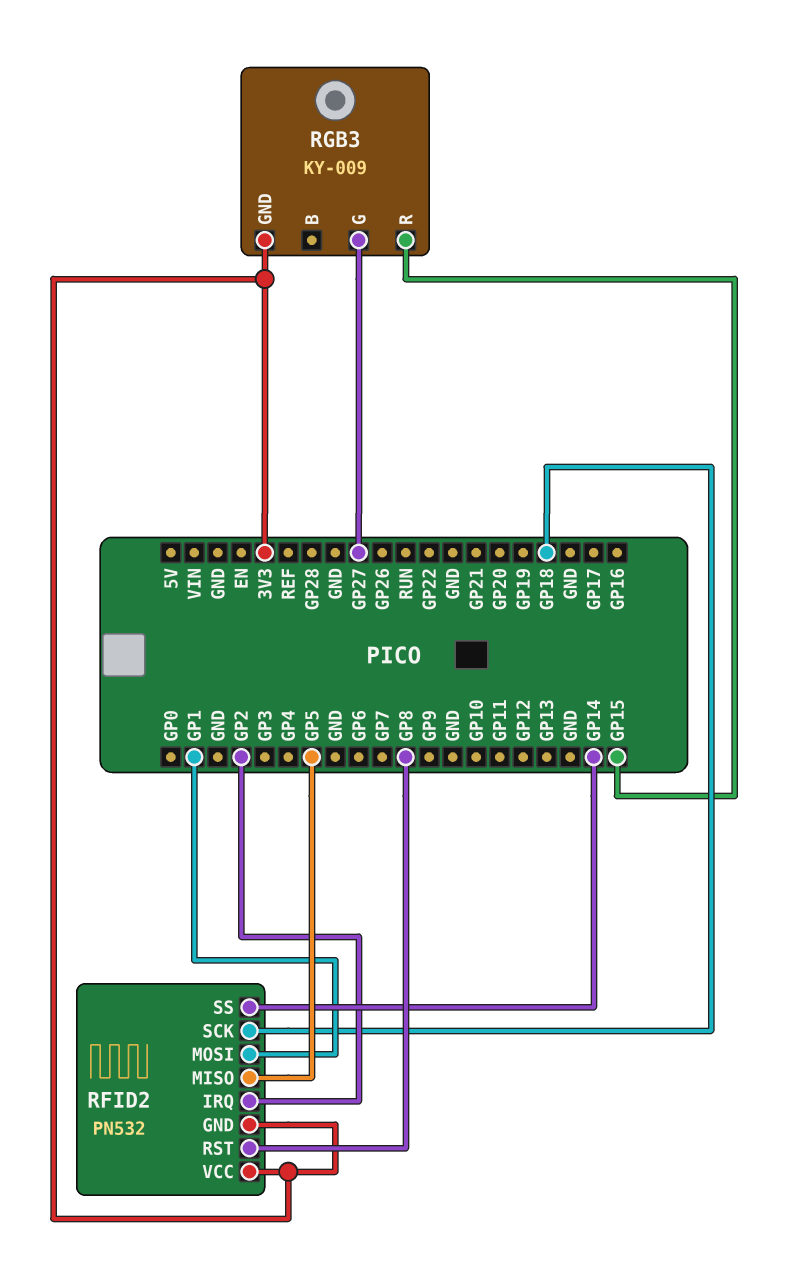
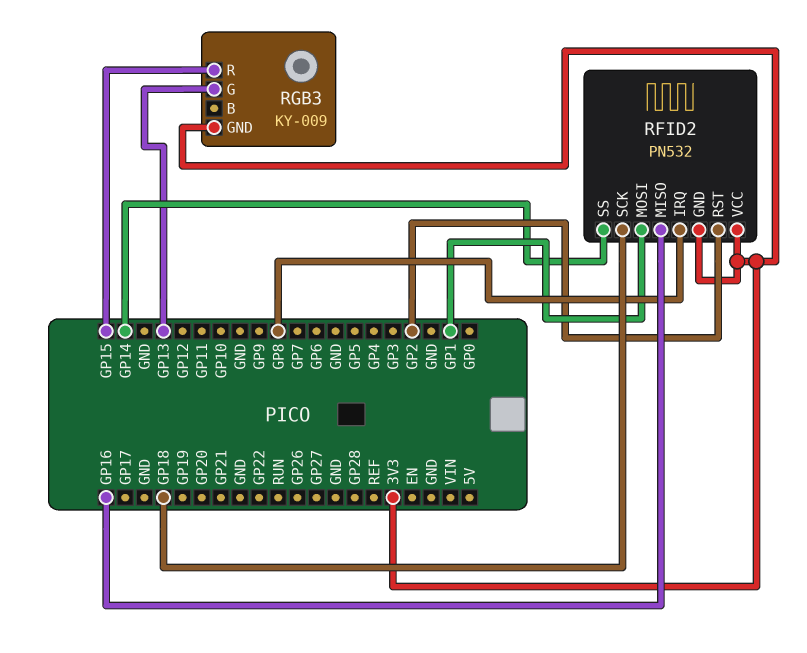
RFID2 pin IRQ: GP2 -> GP8
RFID2 pin MISO: GP5 -> GP16
RFID2 pin RST: GP8 -> GP2
RGB3 pin G: GP27 -> GP13

